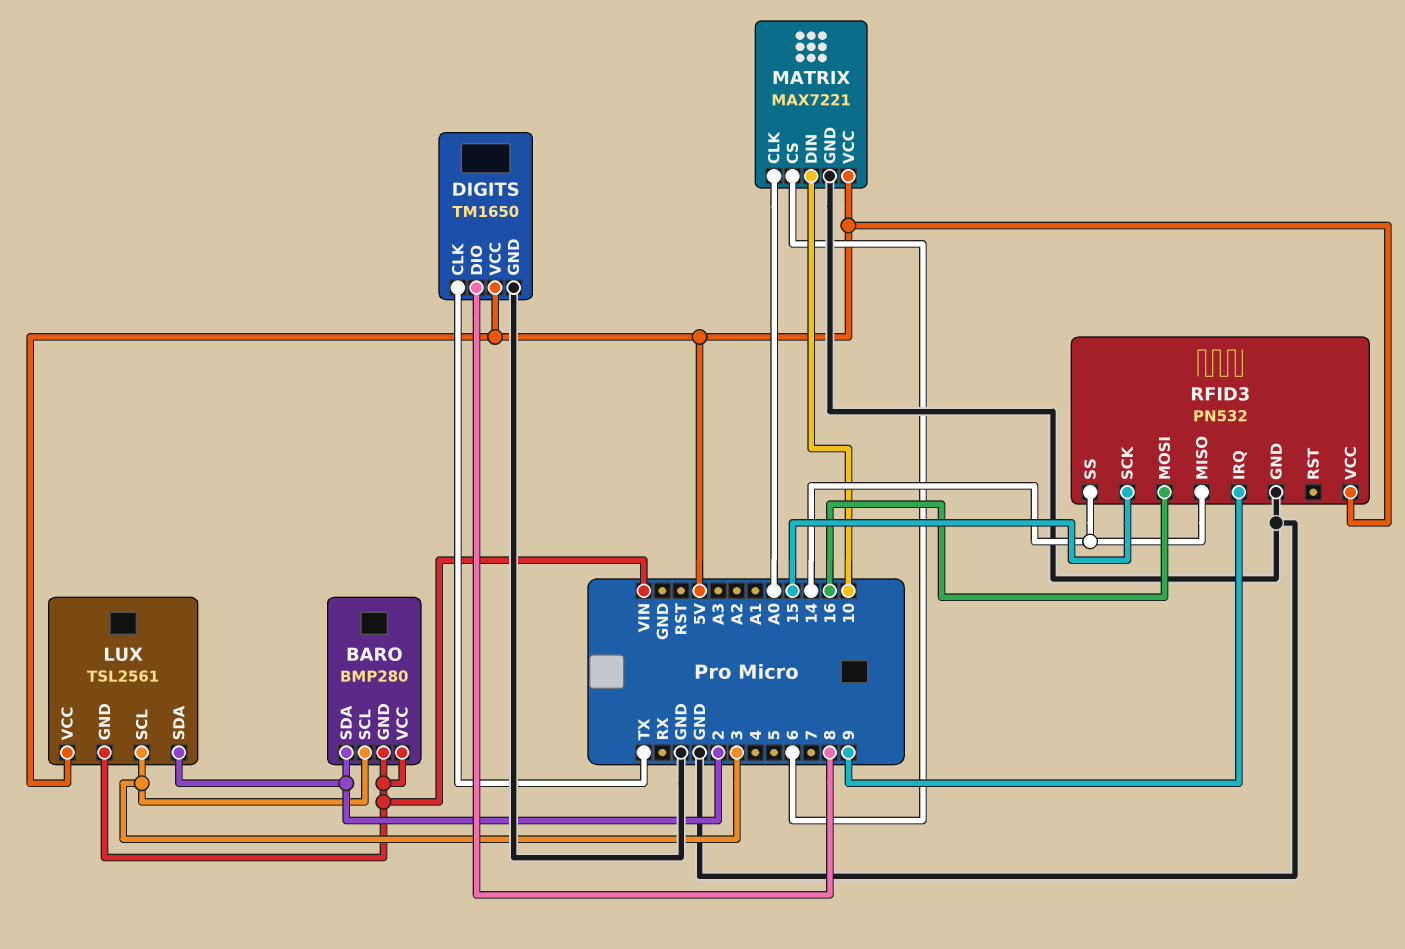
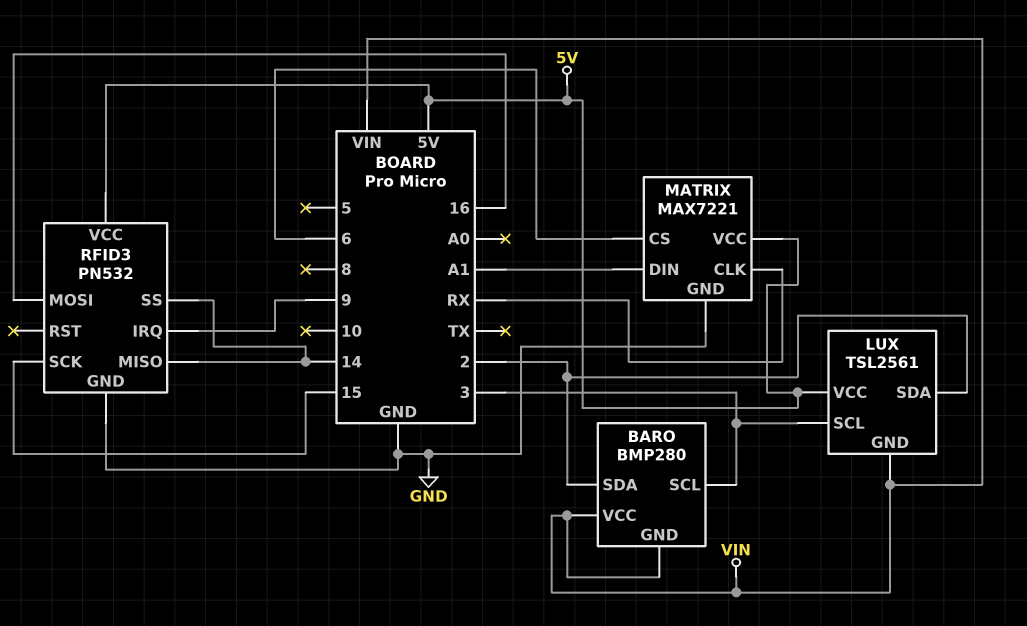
DIGITS: TM1650 -> none
DIGITS pin CLK: TX -> none
DIGITS pin DIO: 8 -> none
DIGITS pin GND: GND -> none
DIGITS pin VCC: 5V -> none
MATRIX pin CLK: A0 -> RX
MATRIX pin DIN: 10 -> A1

